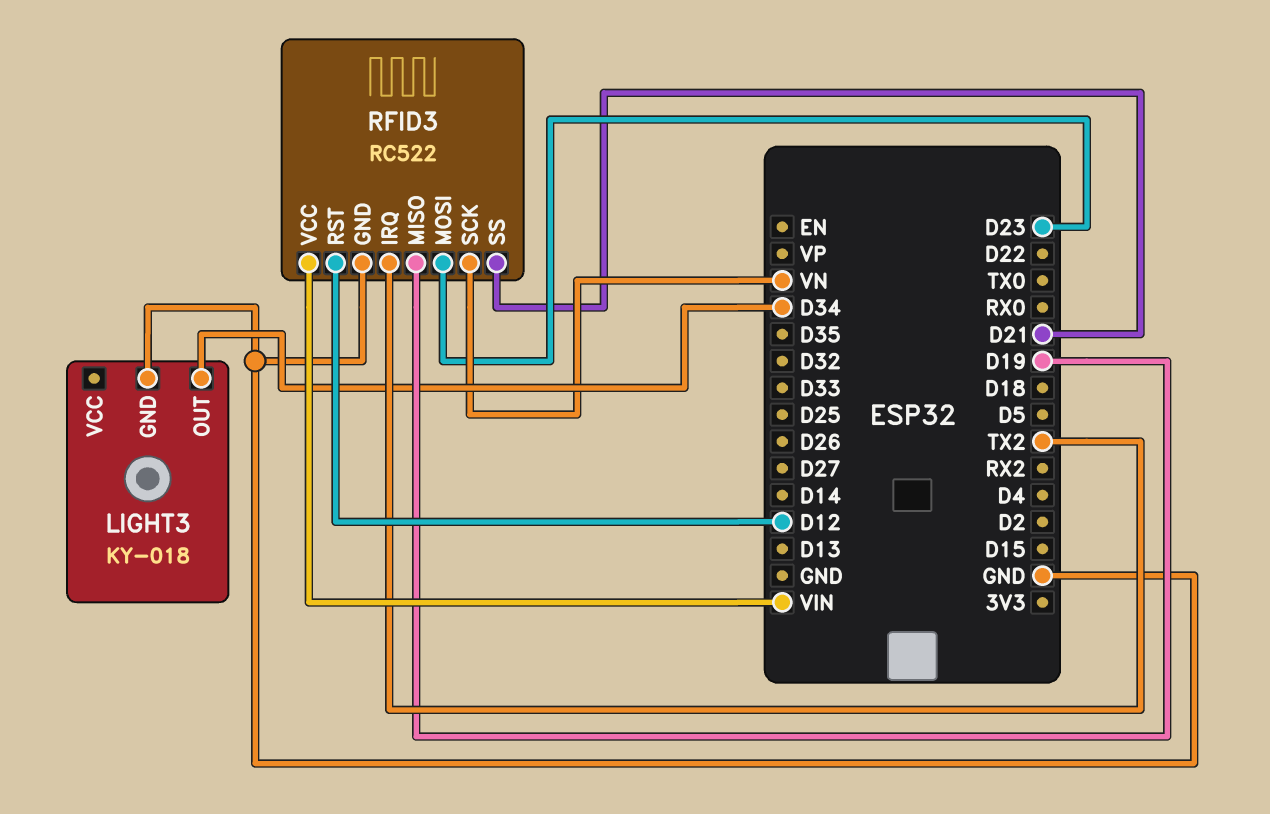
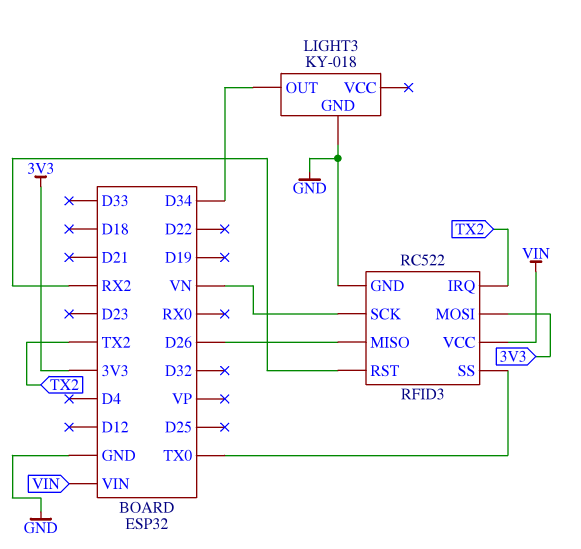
RFID3 pin MISO: D19 -> D26
RFID3 pin MOSI: D23 -> 3V3
RFID3 pin RST: D12 -> RX2
RFID3 pin SS: D21 -> TX0

